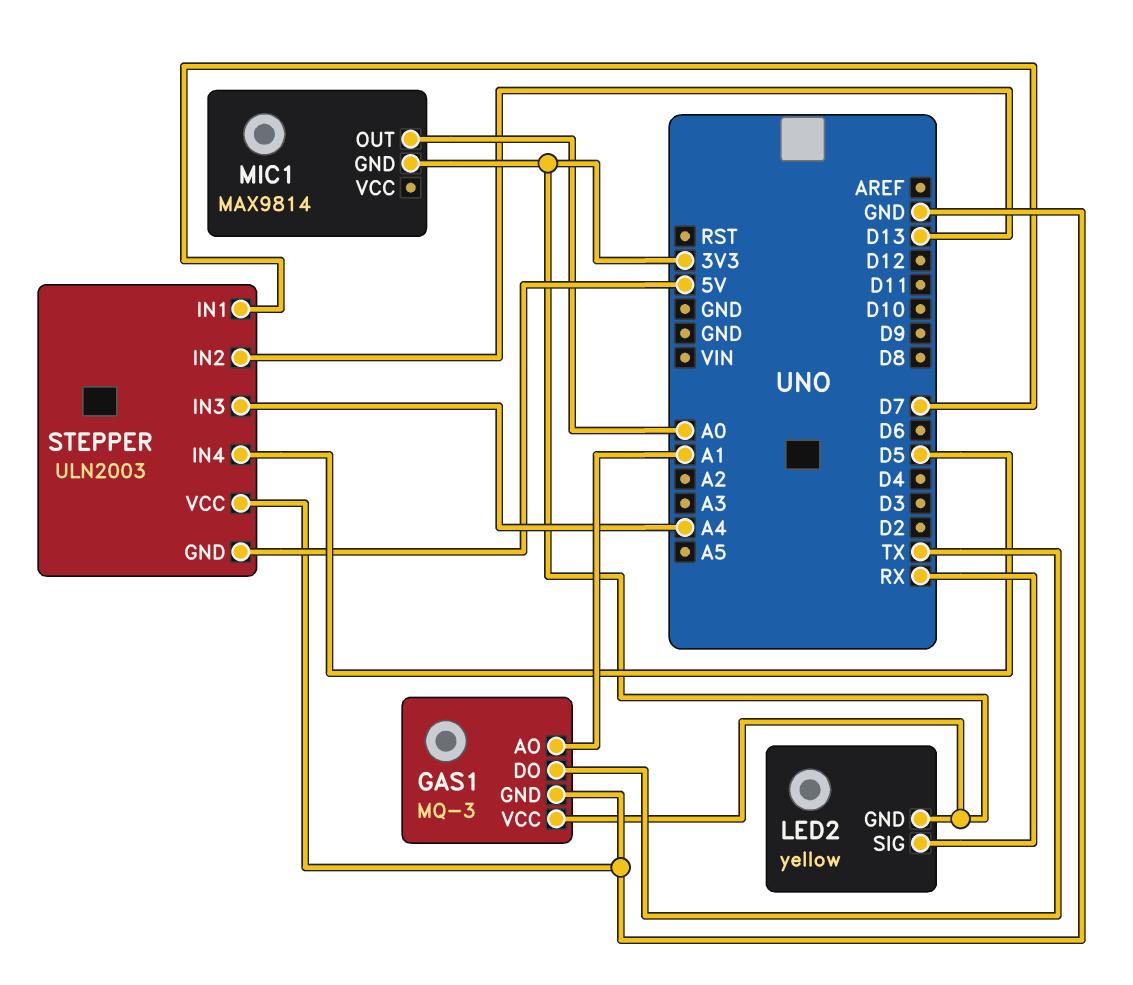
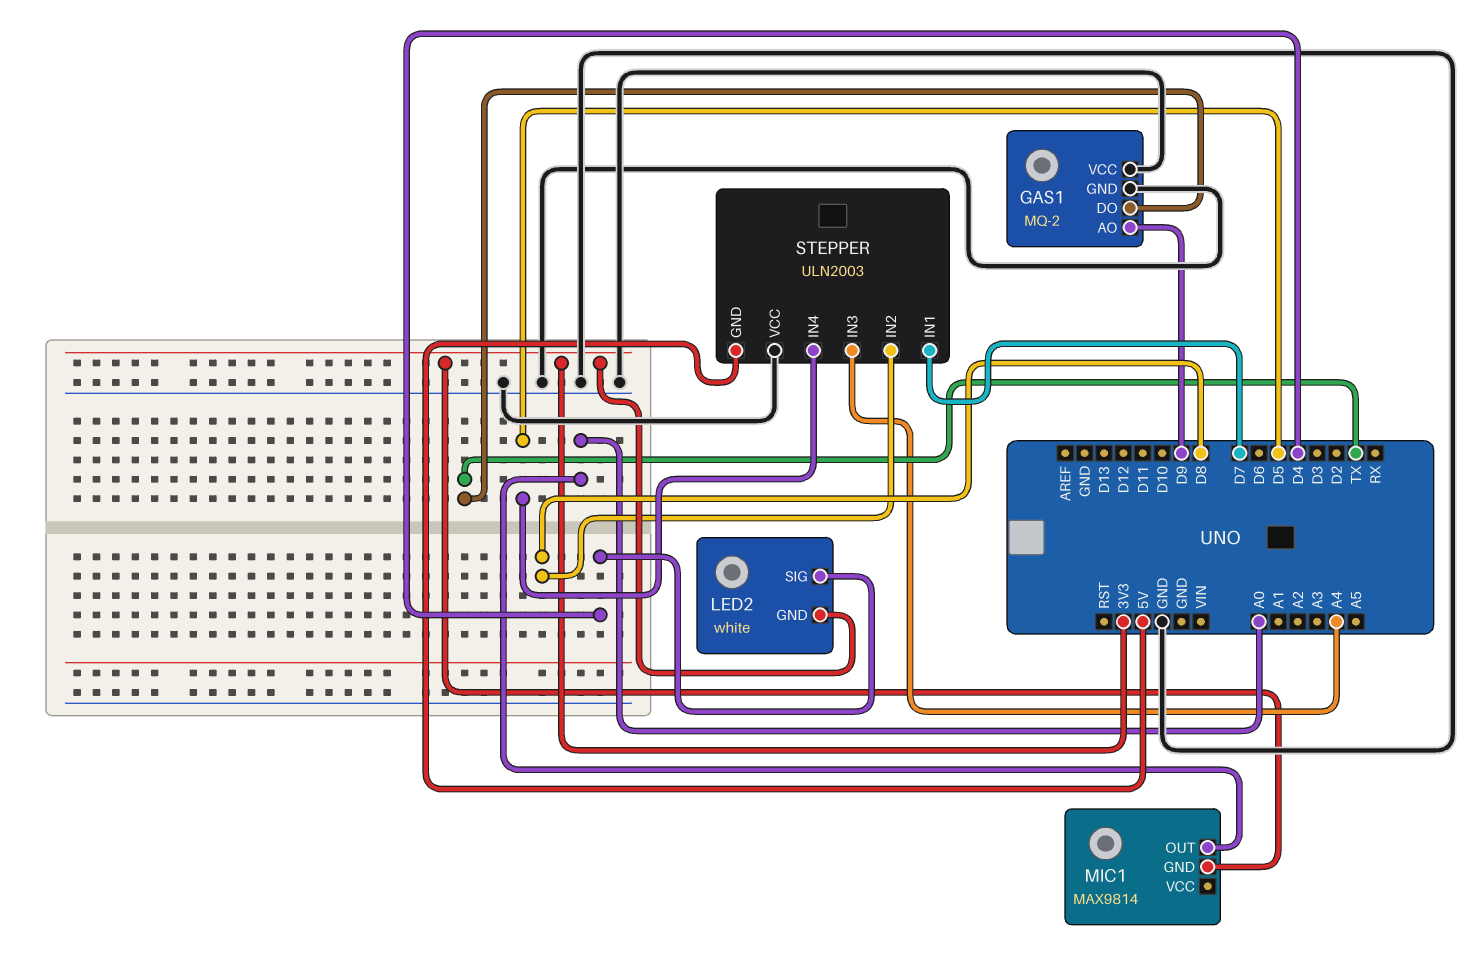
GAS1: MQ-3 -> MQ-2
GAS1 pin AO: A1 -> D9
GAS1 pin VCC: 3V3 -> GND
LED2: yellow -> white
LED2 pin SIG: RX -> D4
STEPPER pin IN2: D13 -> D8

